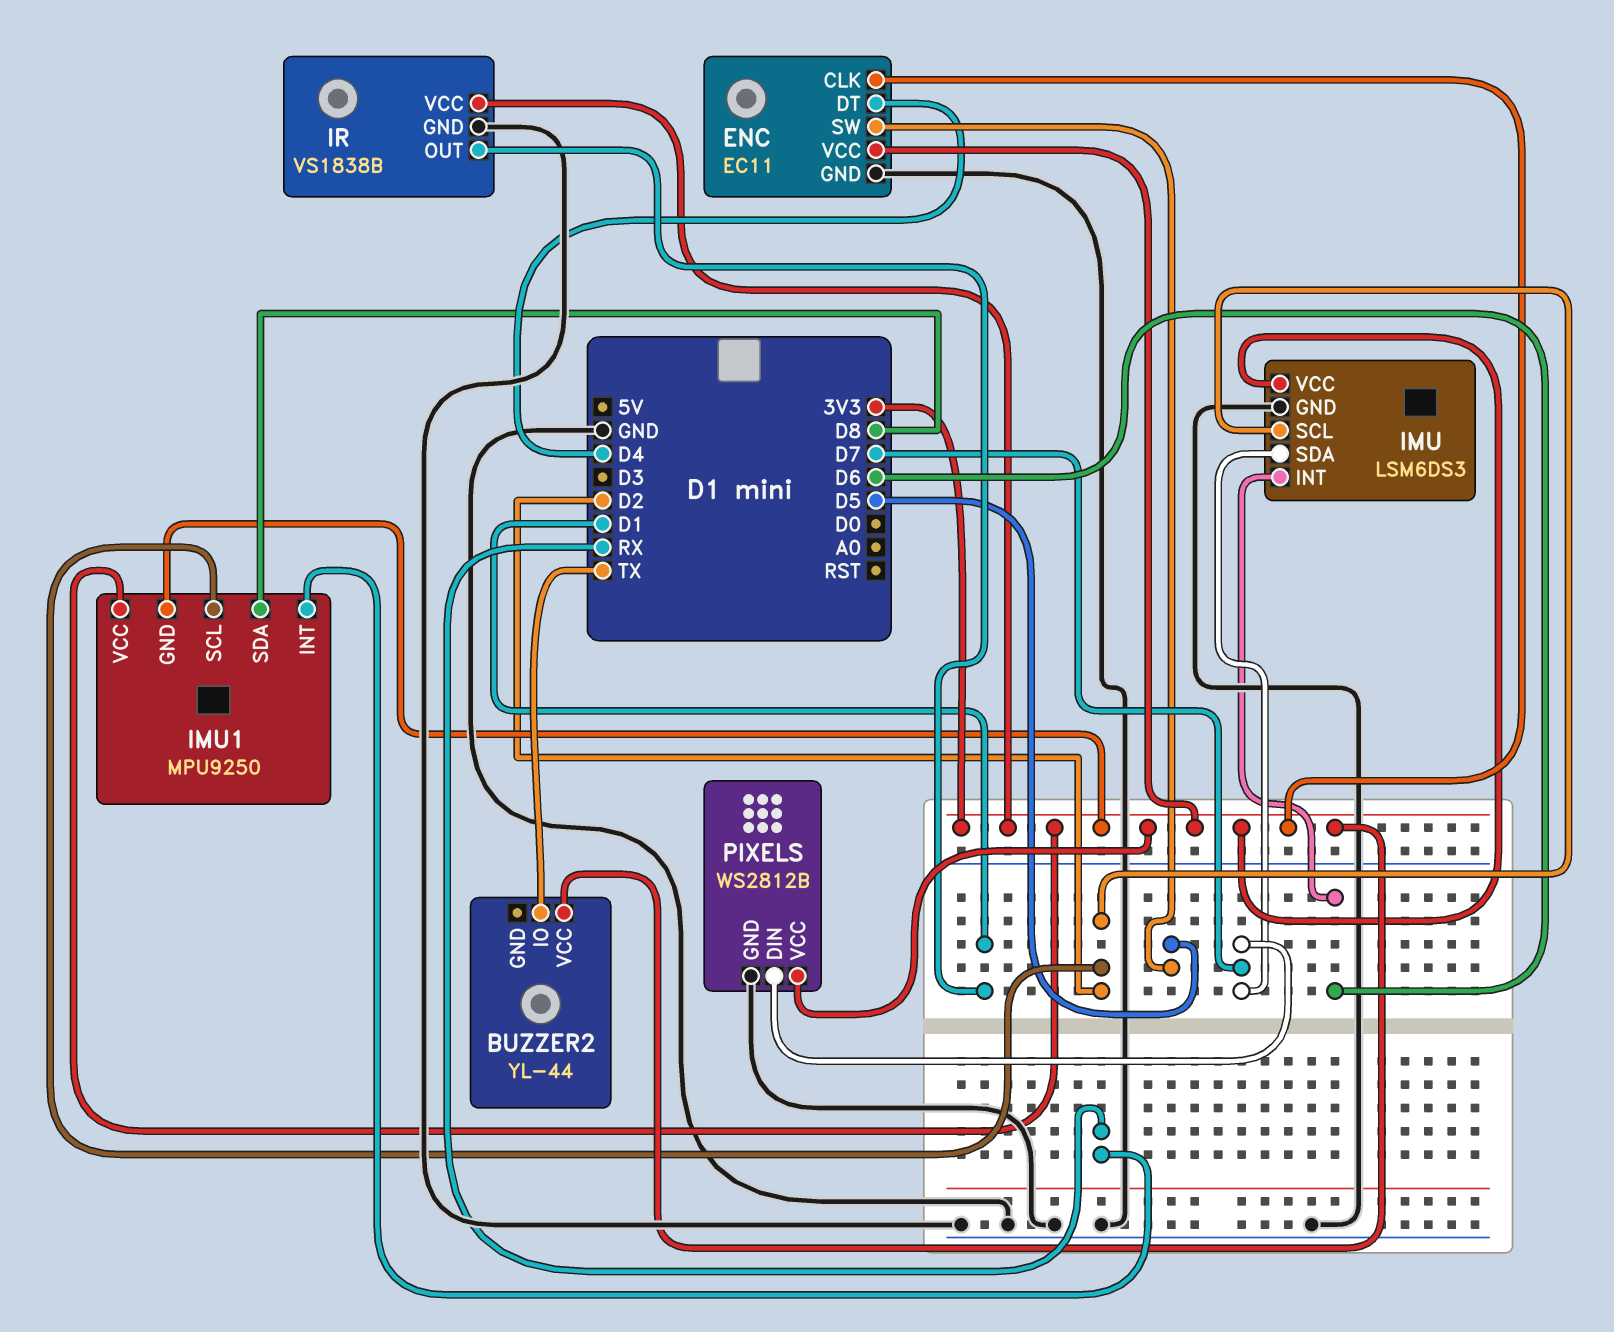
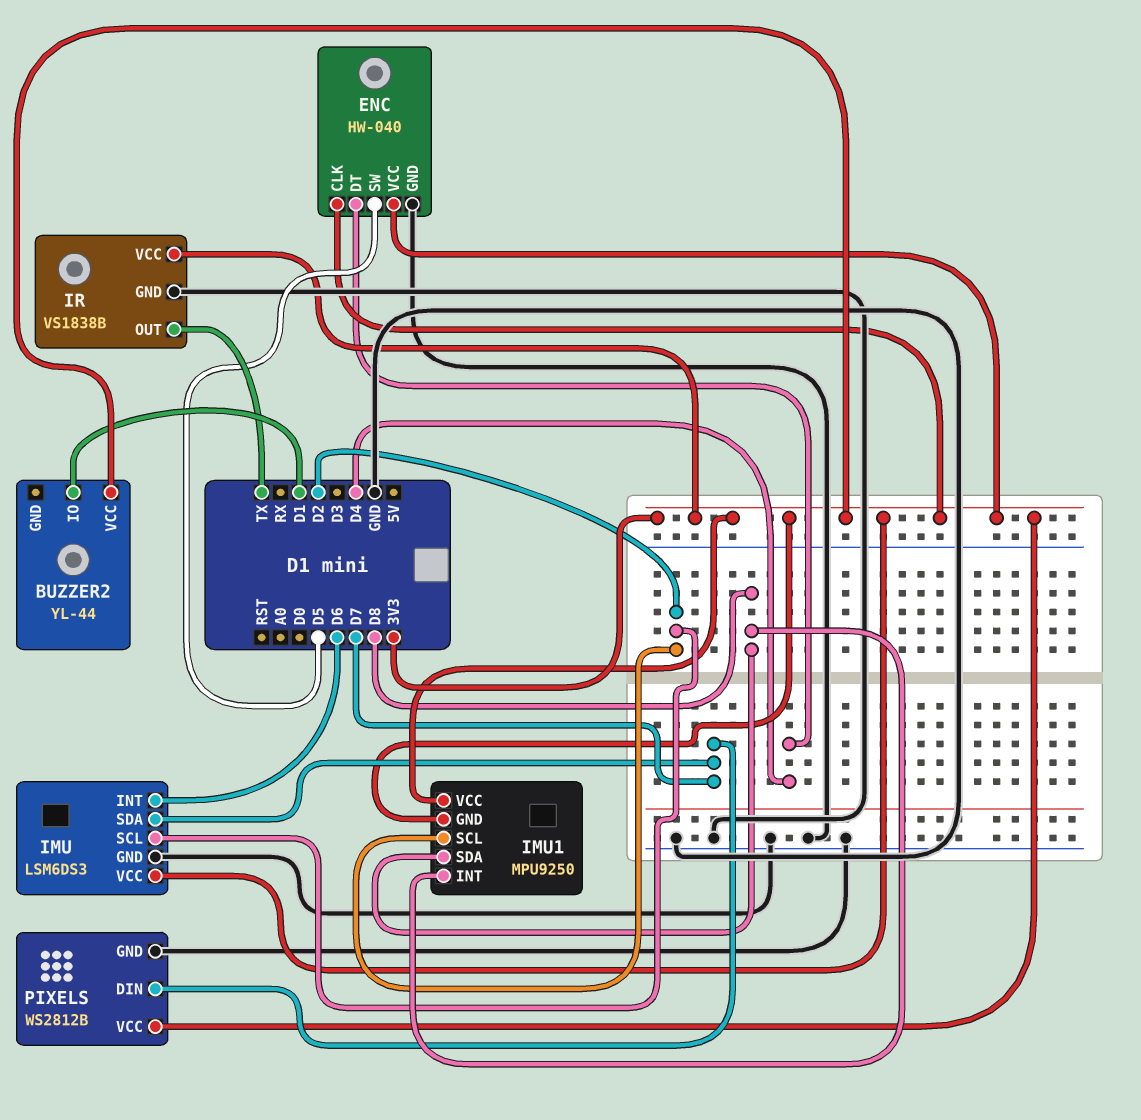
BUZZER2 pin IO: TX -> D1
ENC: EC11 -> HW-040
IMU1 pin INT: RX -> D8
IR pin OUT: D1 -> TX

